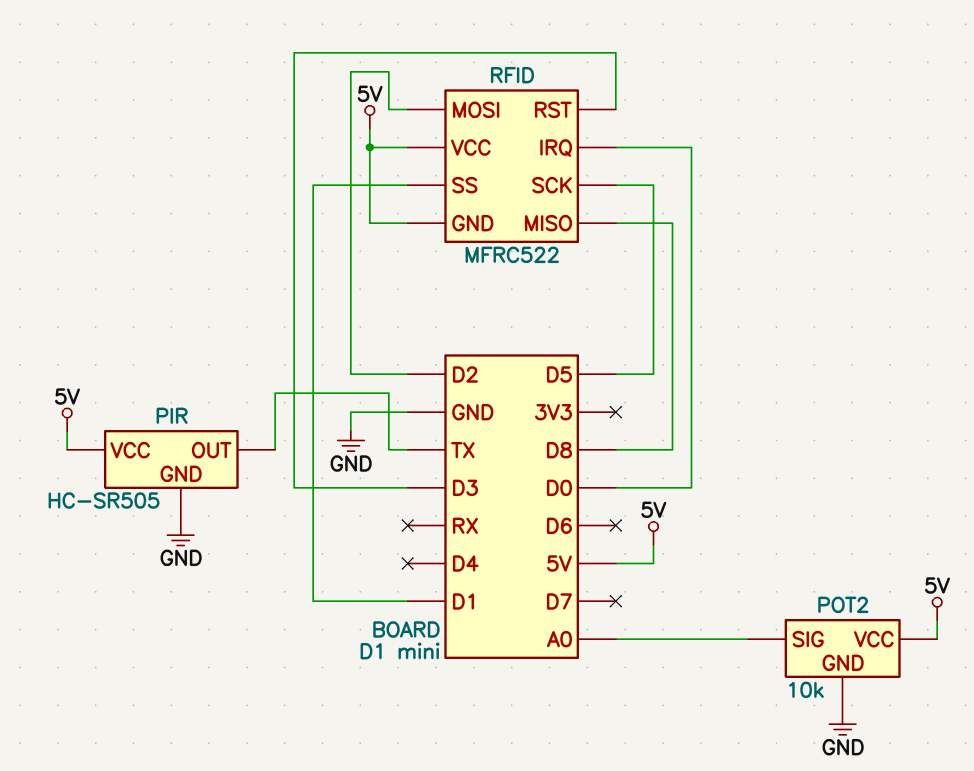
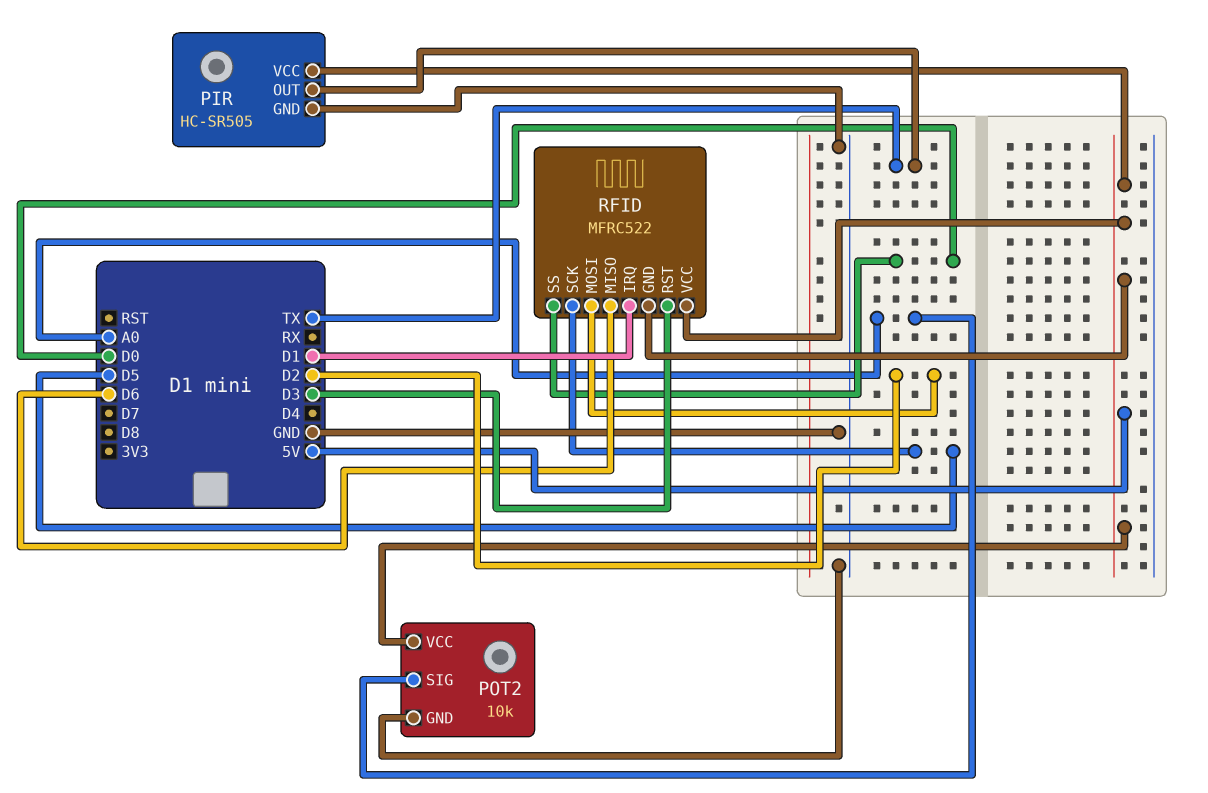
RFID pin IRQ: D0 -> D1
RFID pin MISO: D8 -> D6
RFID pin SS: D1 -> D0

